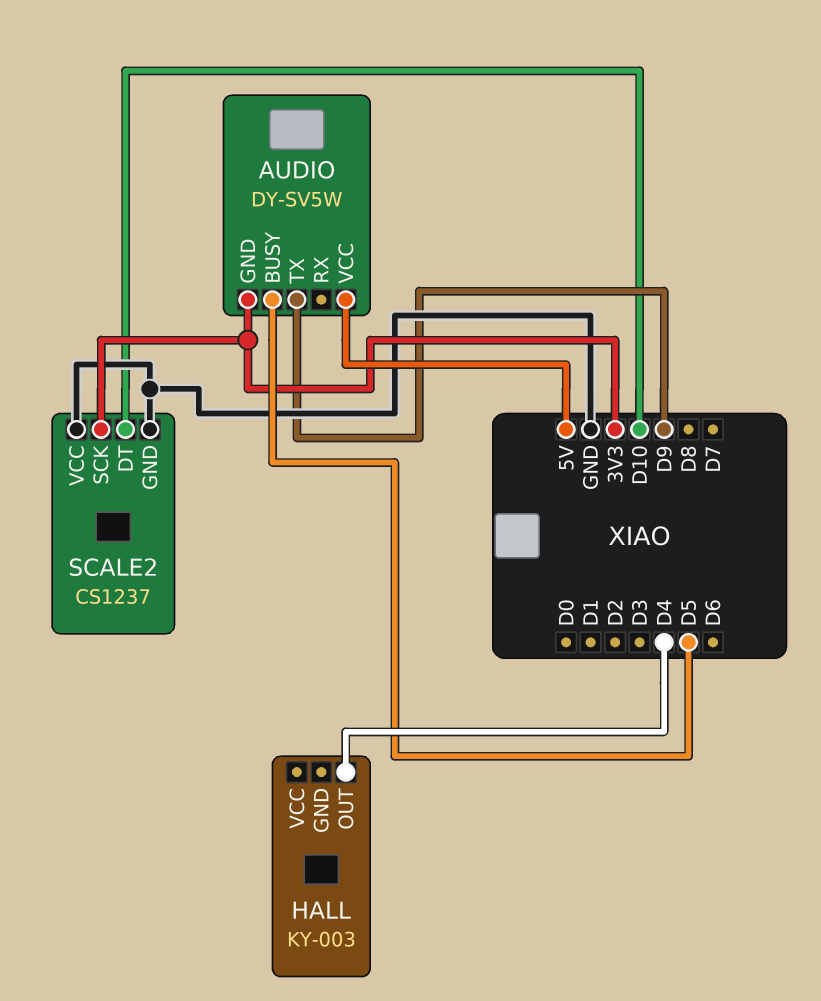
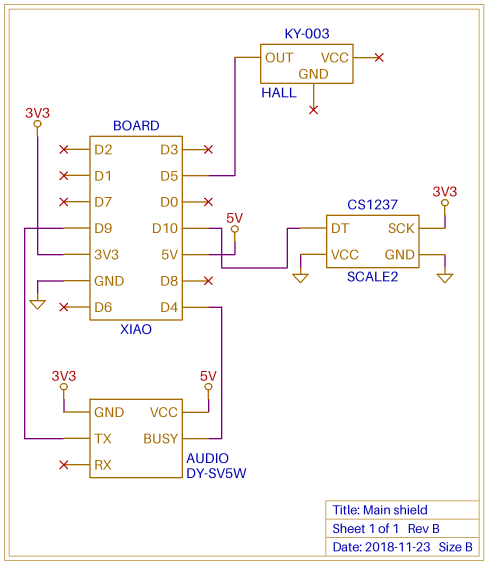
AUDIO pin BUSY: D5 -> D4
HALL pin OUT: D4 -> D5

